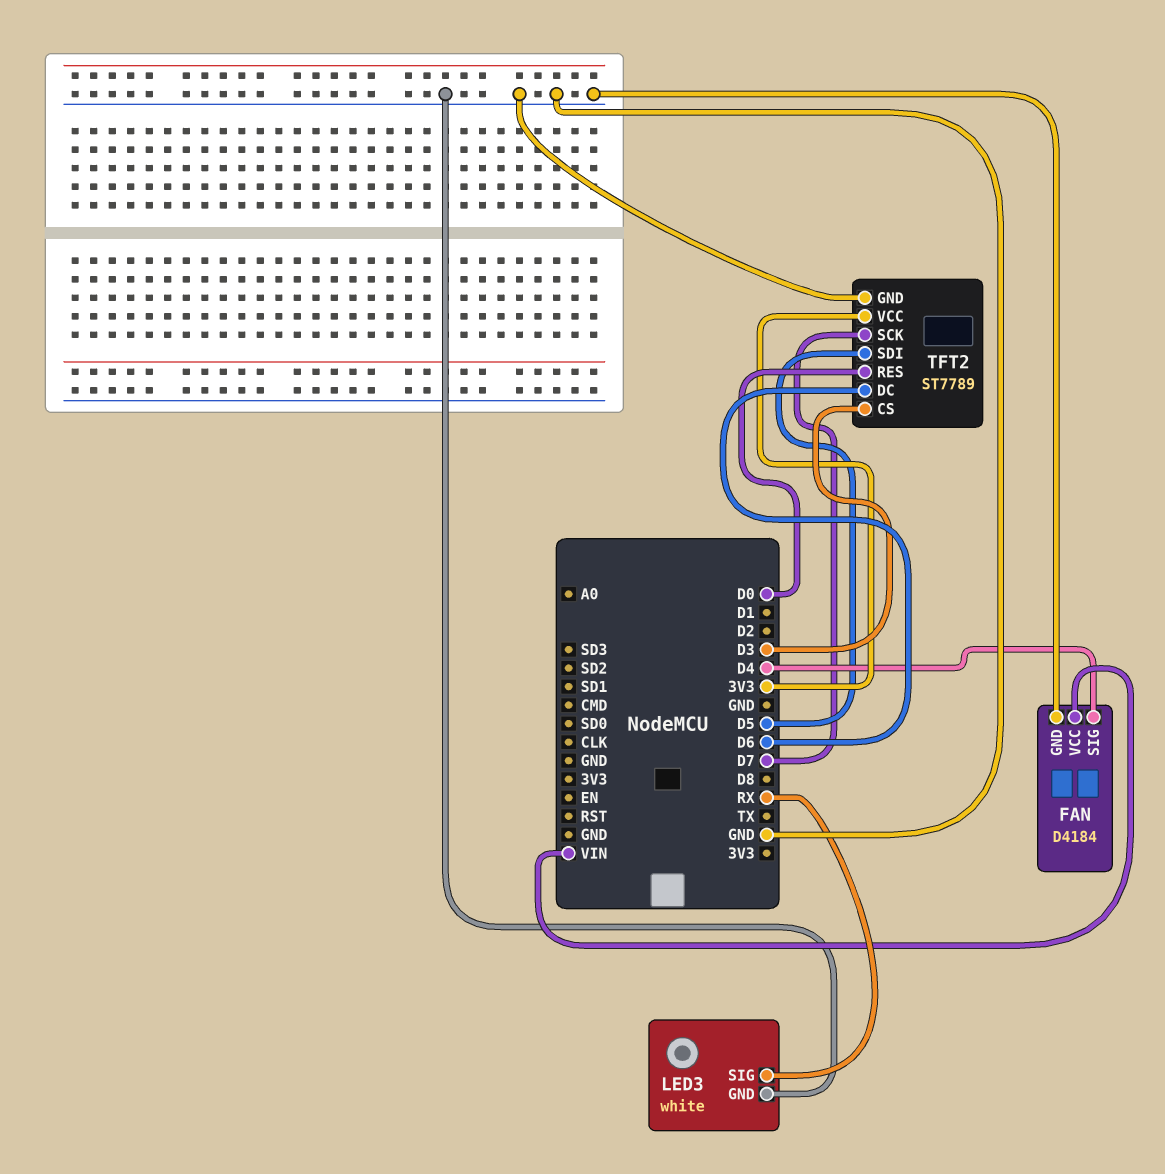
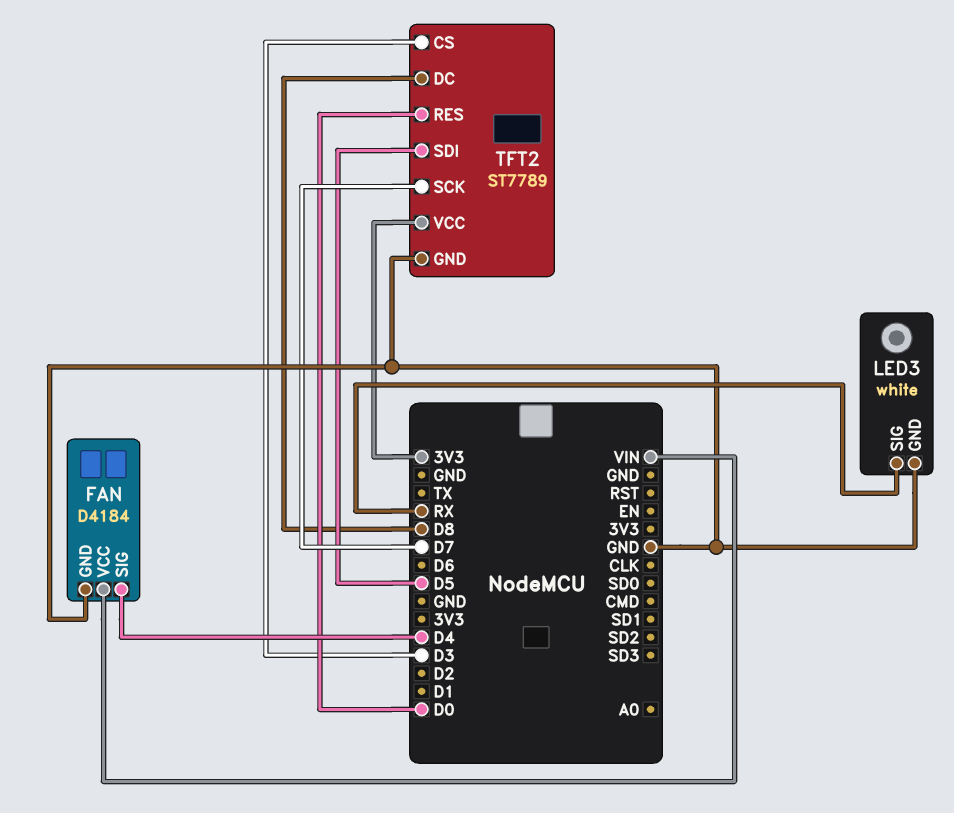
TFT2 pin DC: D6 -> D8

